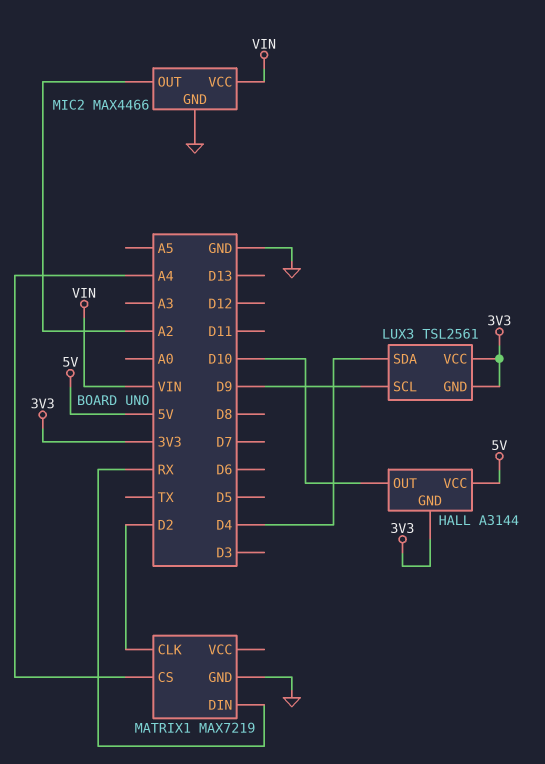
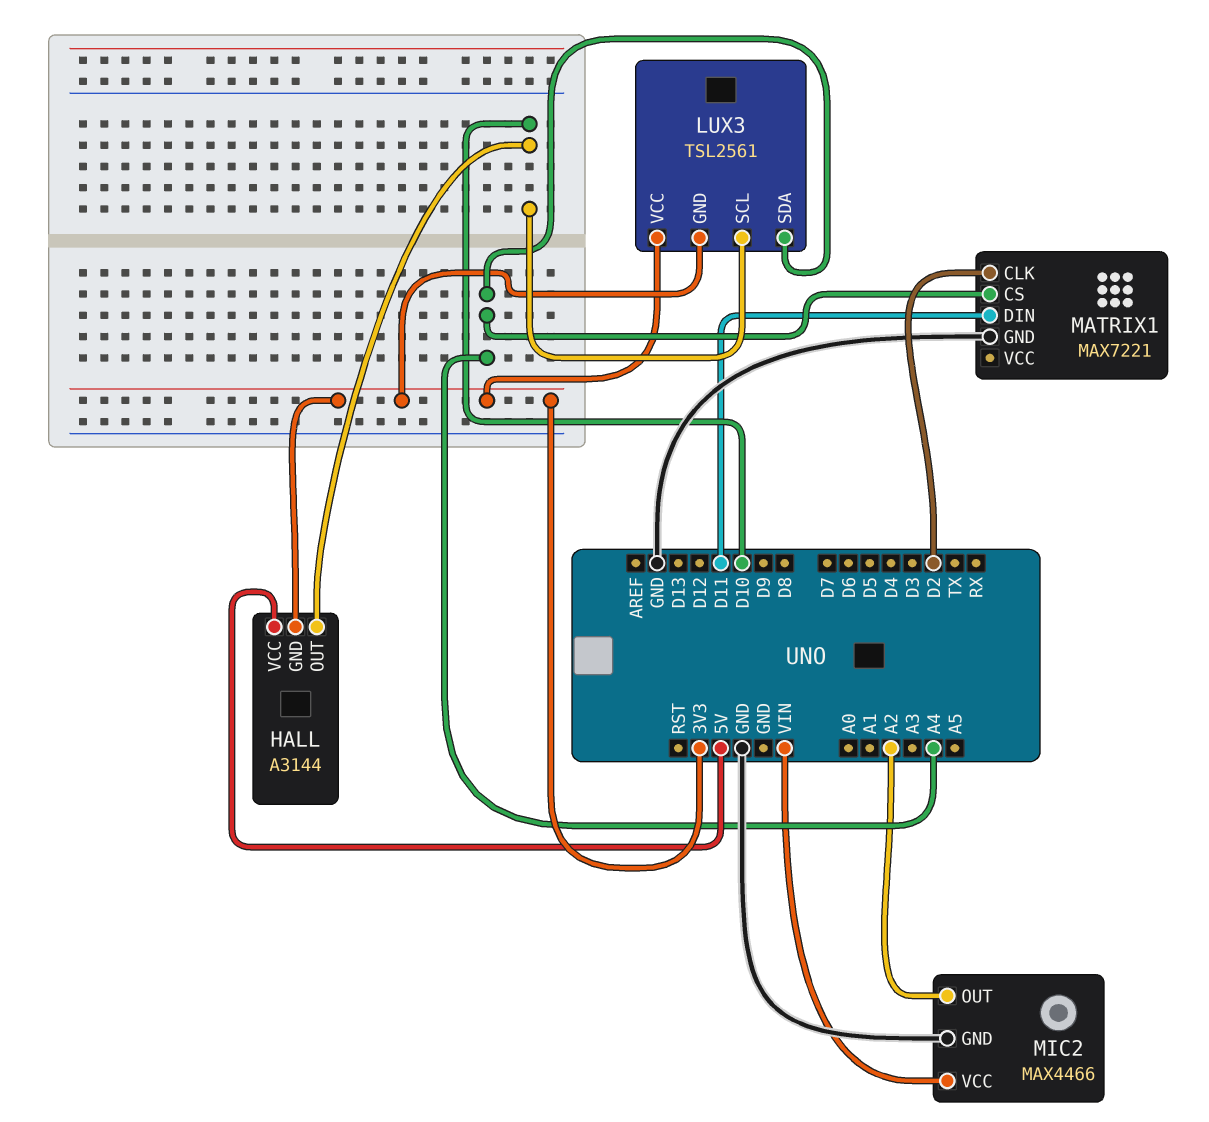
LUX3 pin SCL: D9 -> D10
LUX3 pin SDA: D4 -> A4
MATRIX1: MAX7219 -> MAX7221
MATRIX1 pin DIN: RX -> D11

